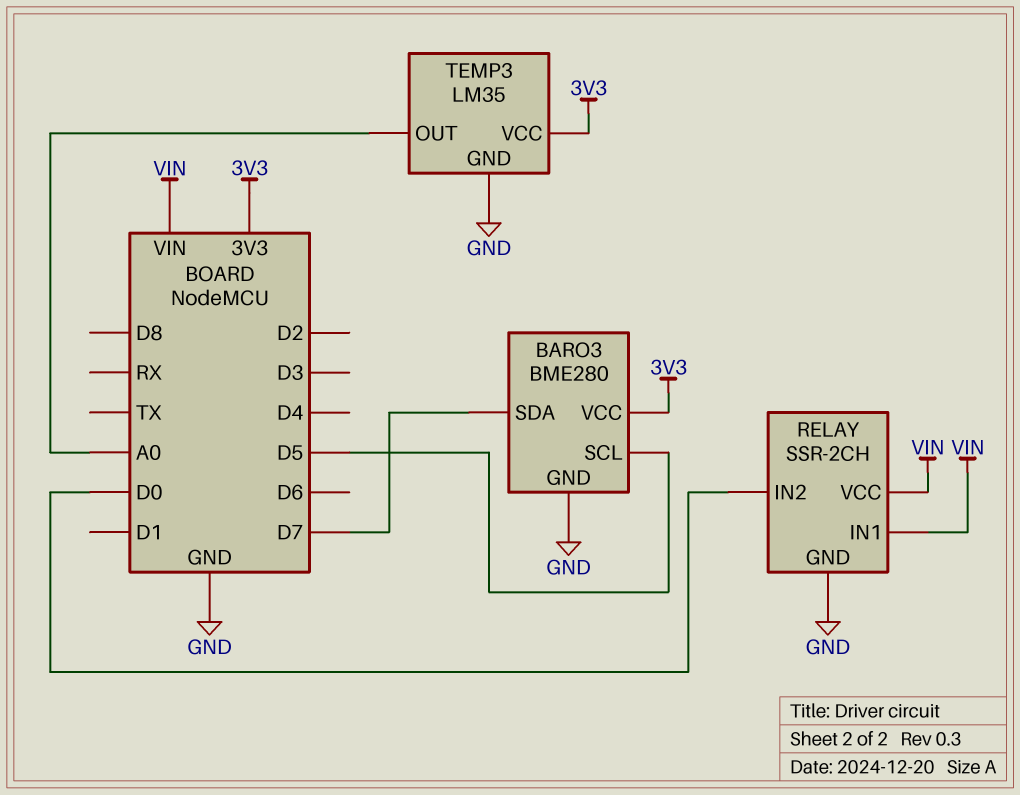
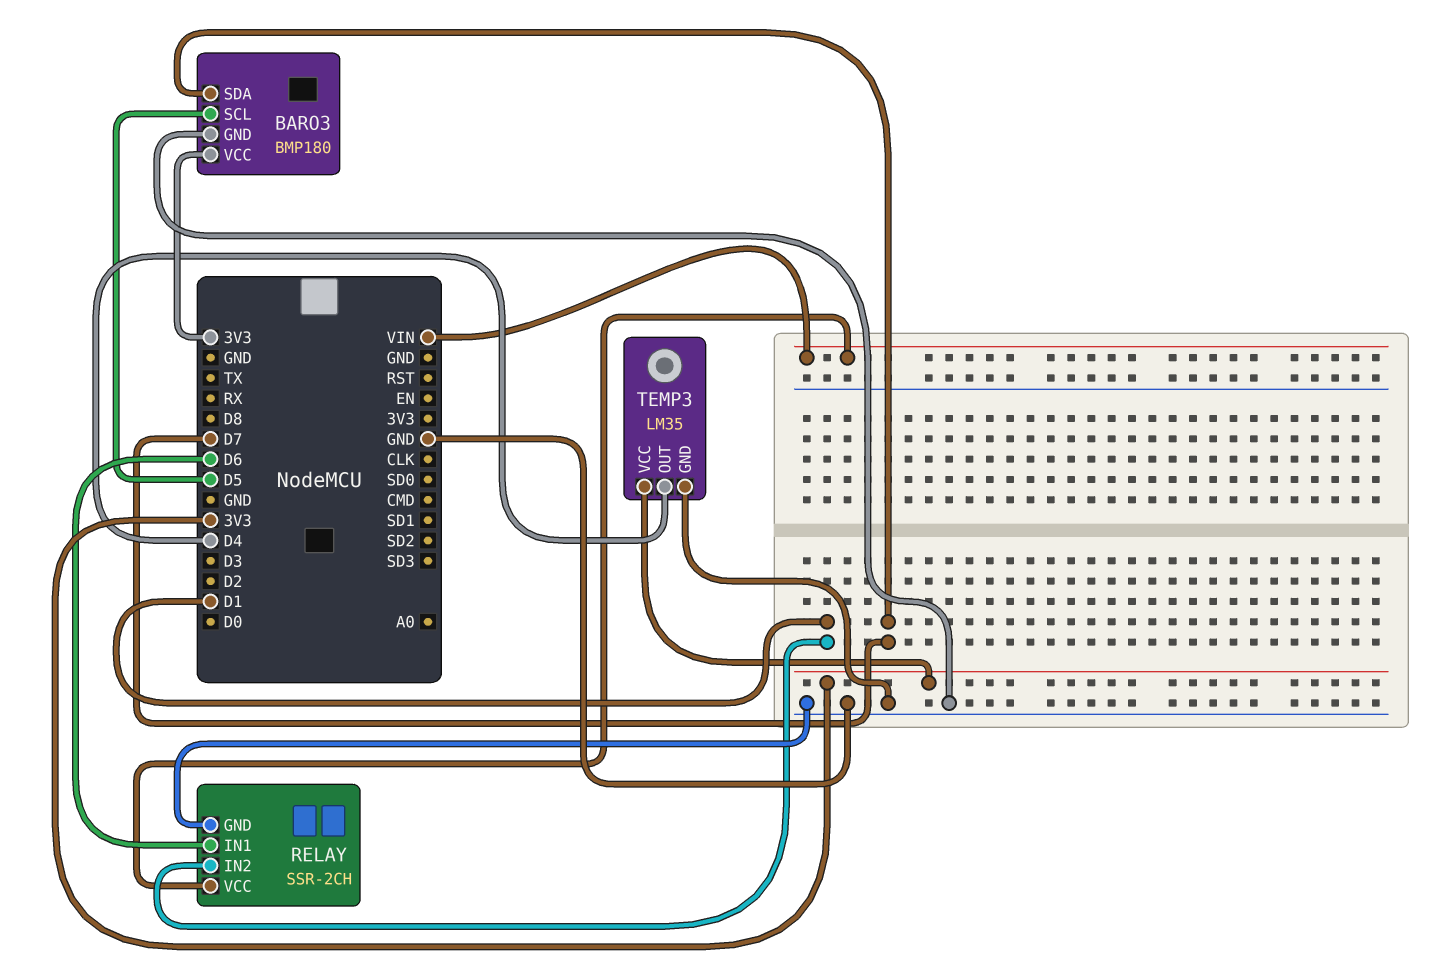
BARO3: BME280 -> BMP180
RELAY pin IN1: VIN -> D6
RELAY pin IN2: D0 -> D1
TEMP3 pin OUT: A0 -> D4

